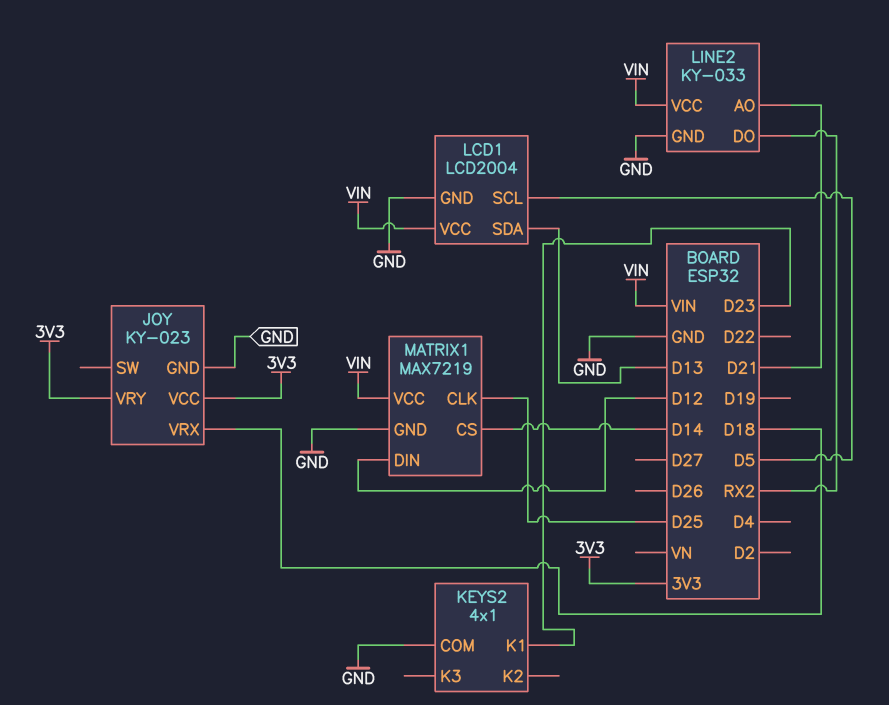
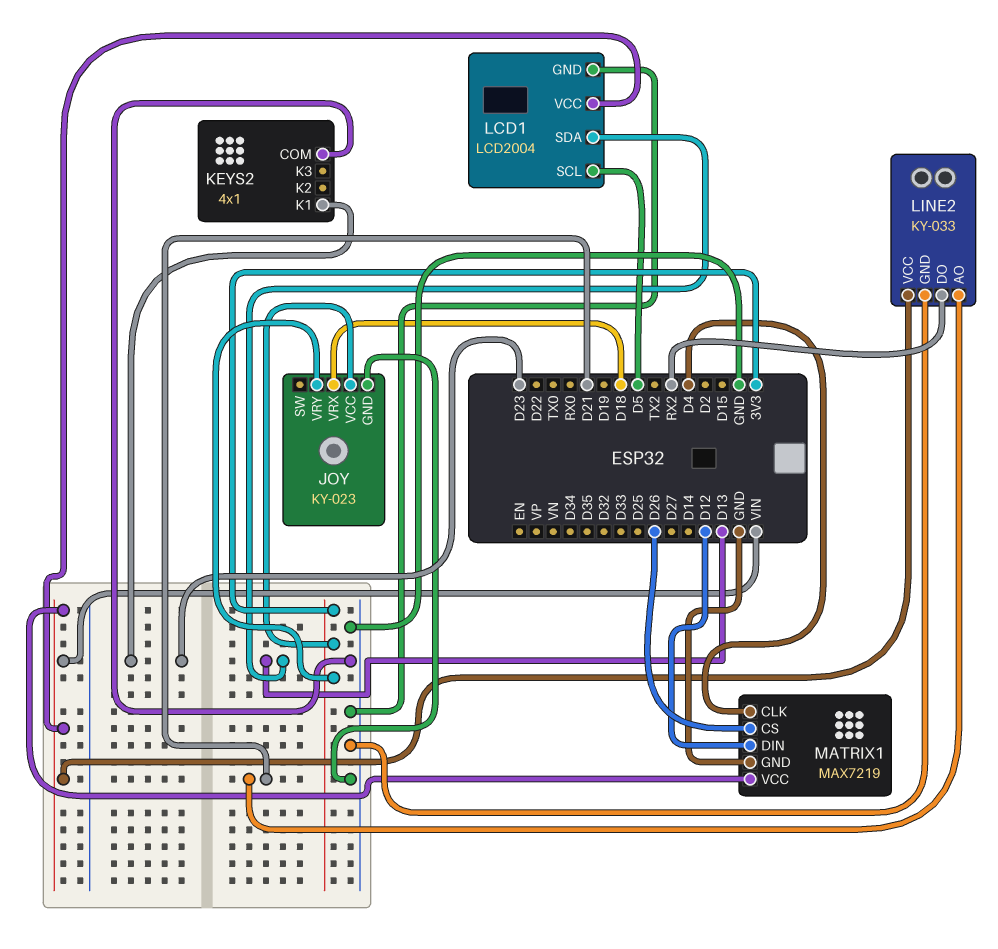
MATRIX1 pin CLK: D25 -> D4
MATRIX1 pin CS: D14 -> D26

